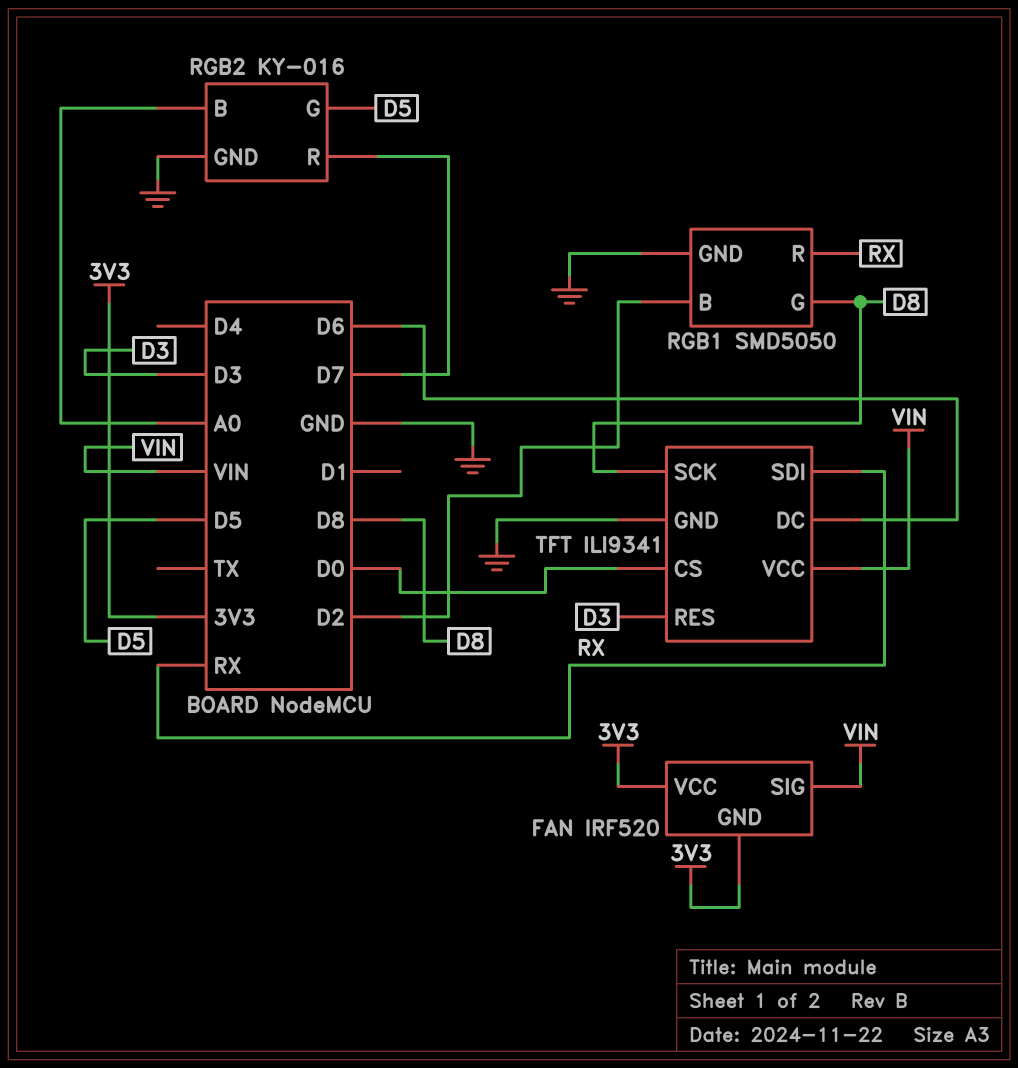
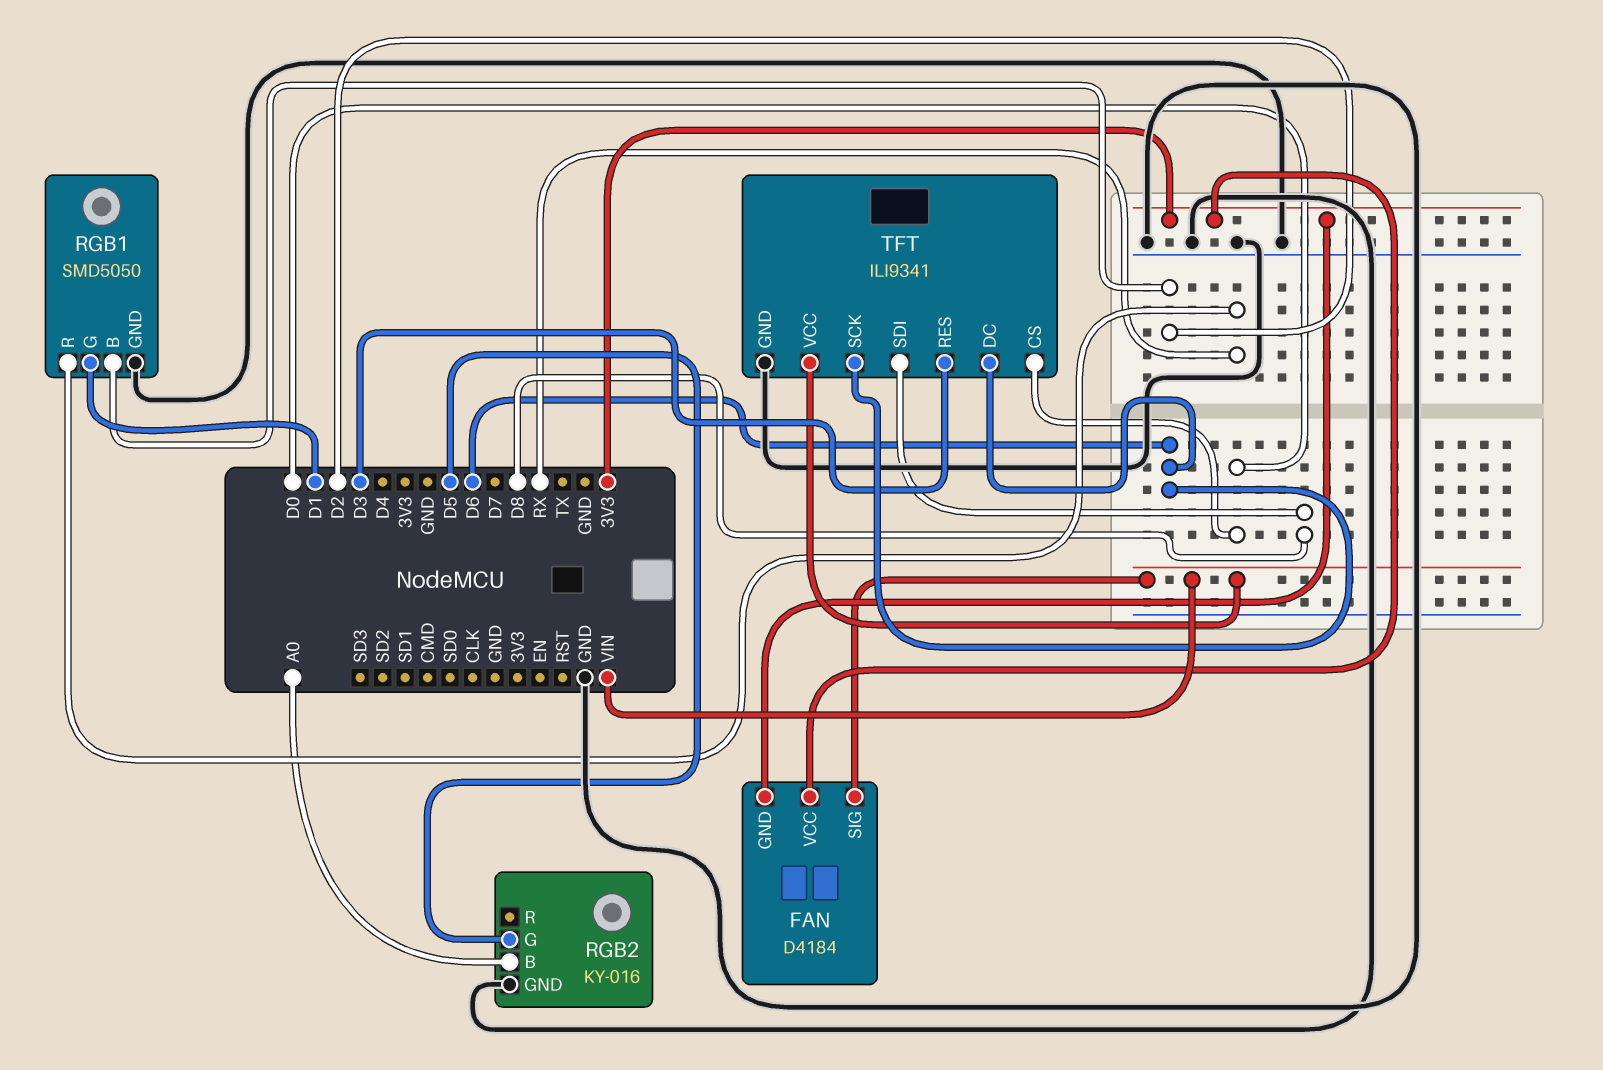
FAN: IRF520 -> D4184
RGB1 pin G: D8 -> D1
RGB2 pin R: D7 -> none
TFT pin SCK: D8 -> D6
TFT pin SDI: RX -> D8

